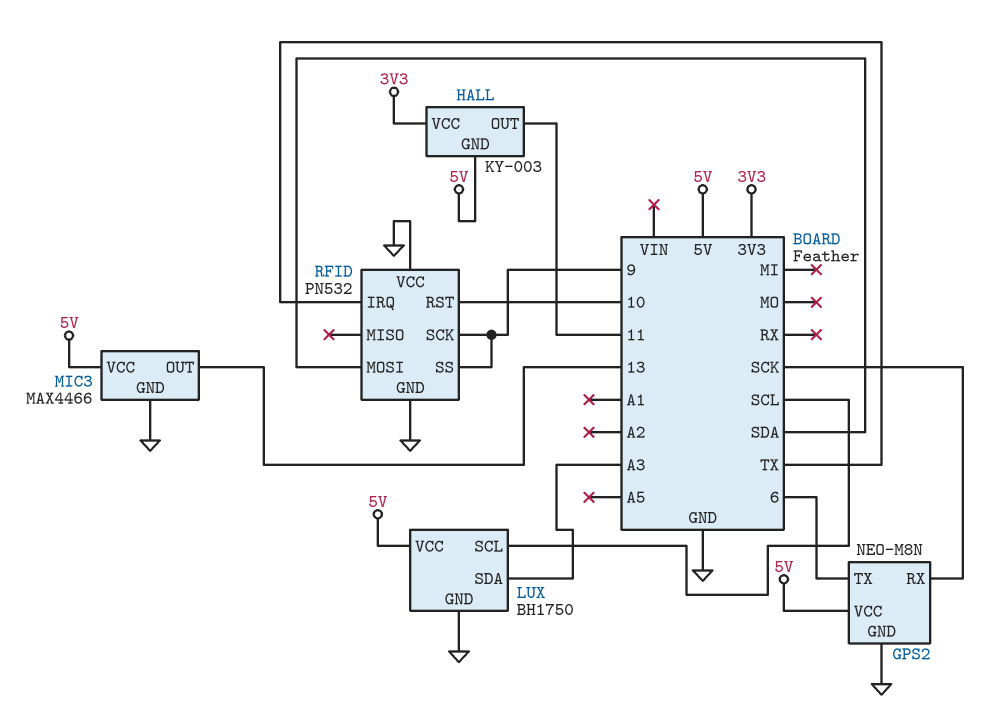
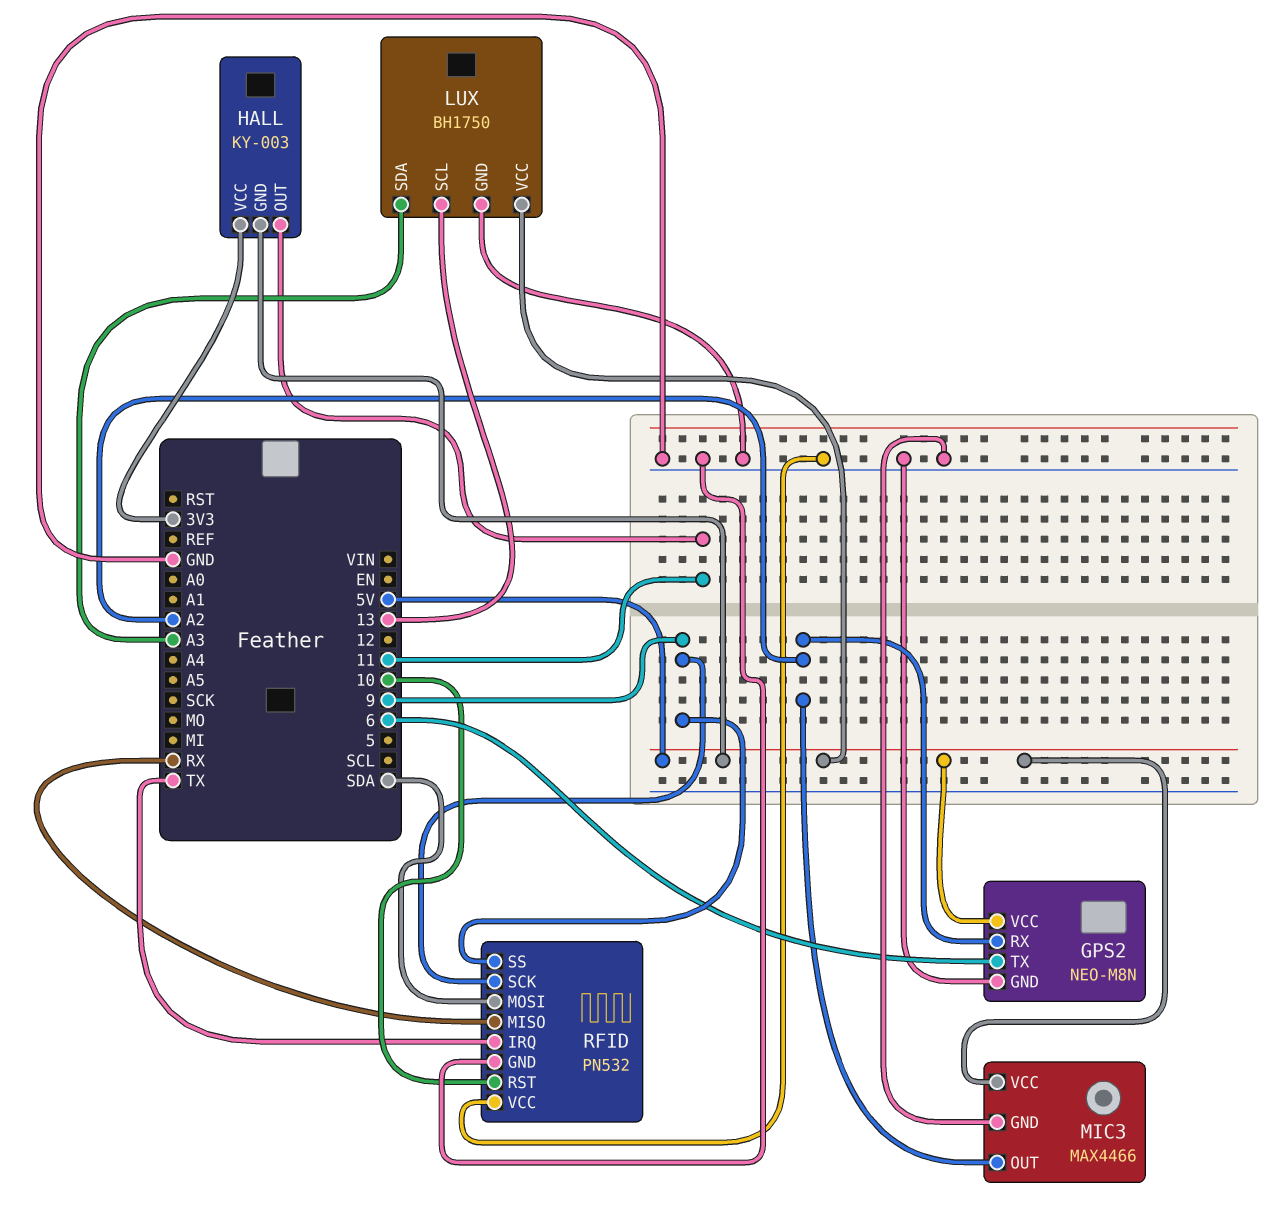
GPS2 pin RX: SCK -> A2
LUX pin SCL: SCL -> 13
MIC3 pin OUT: 13 -> A2
RFID pin MISO: none -> RX

